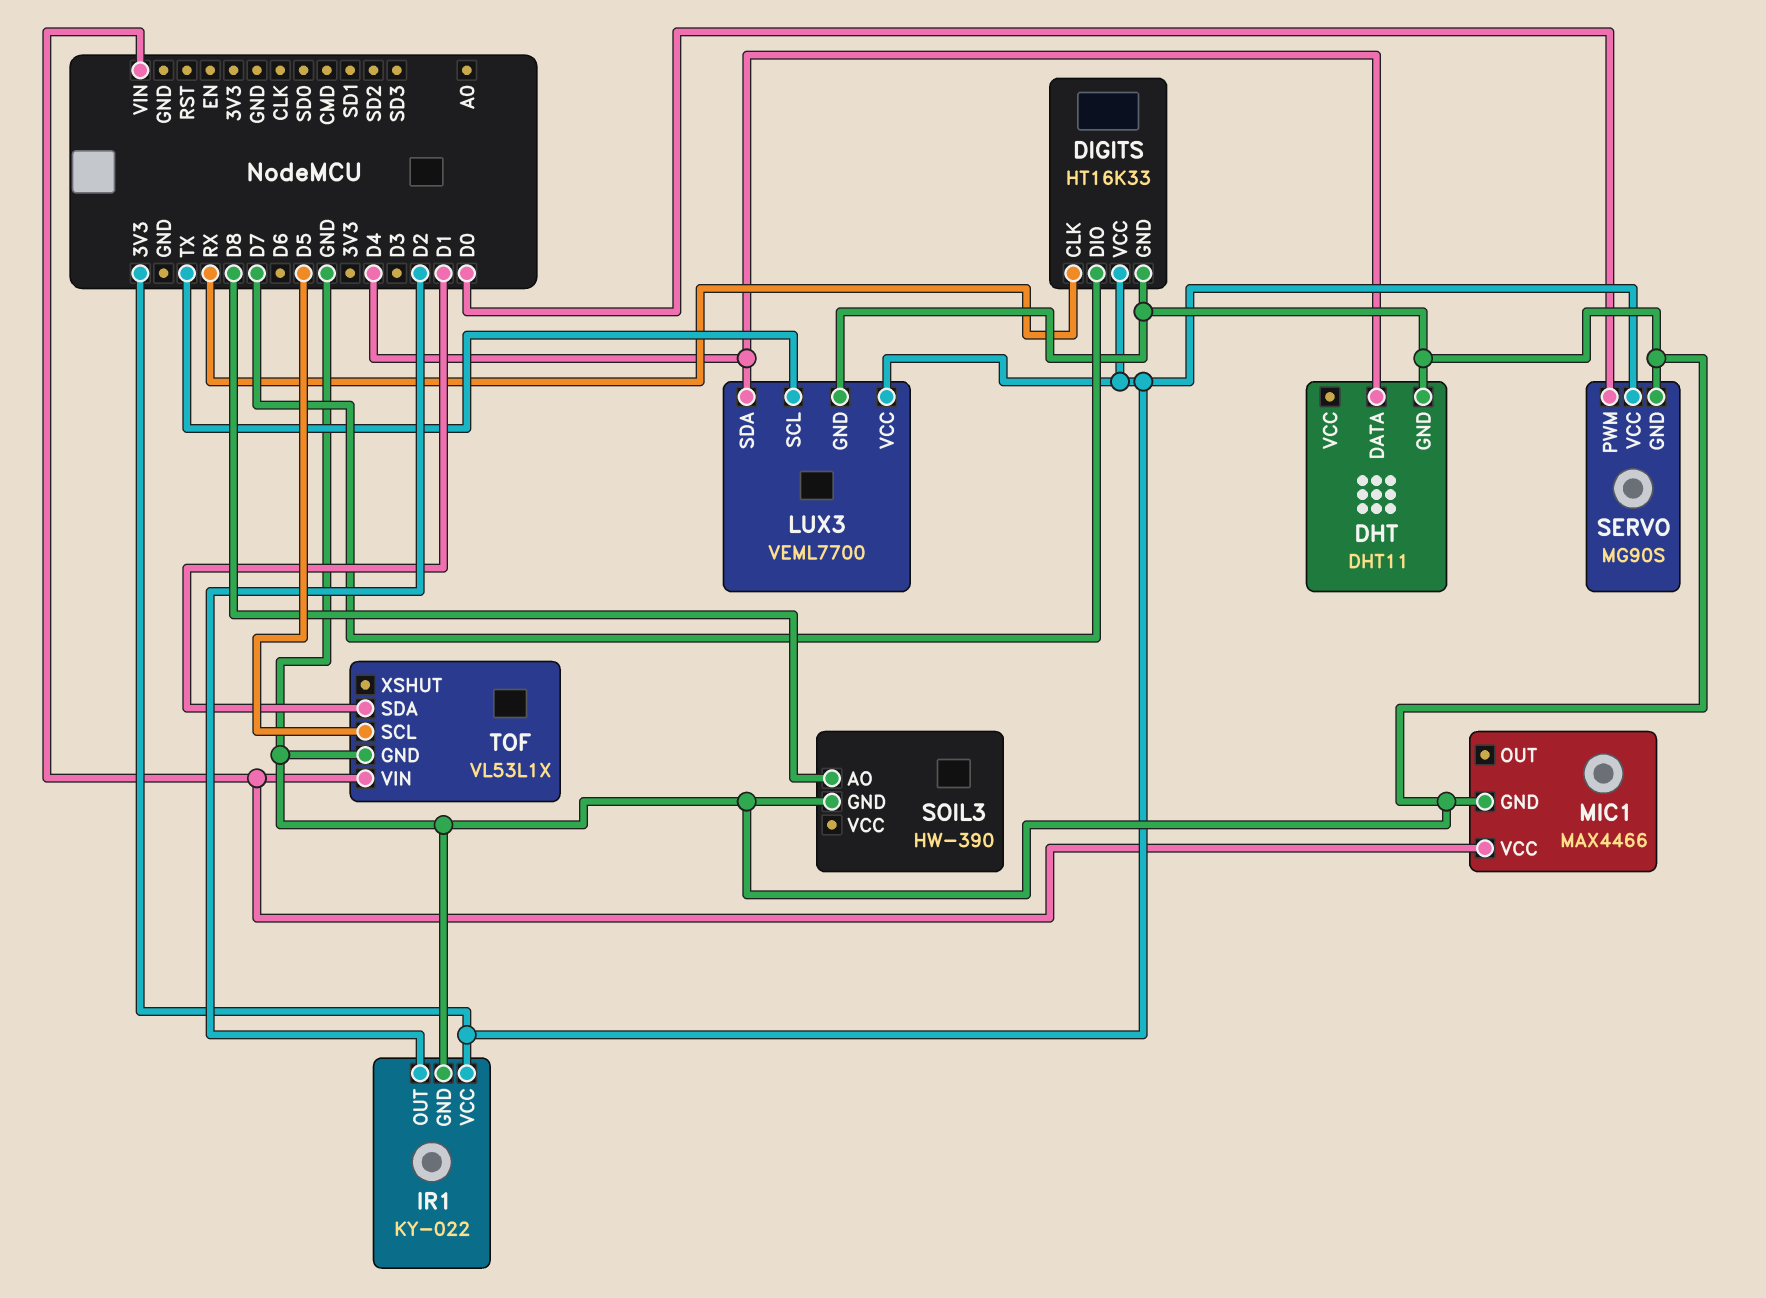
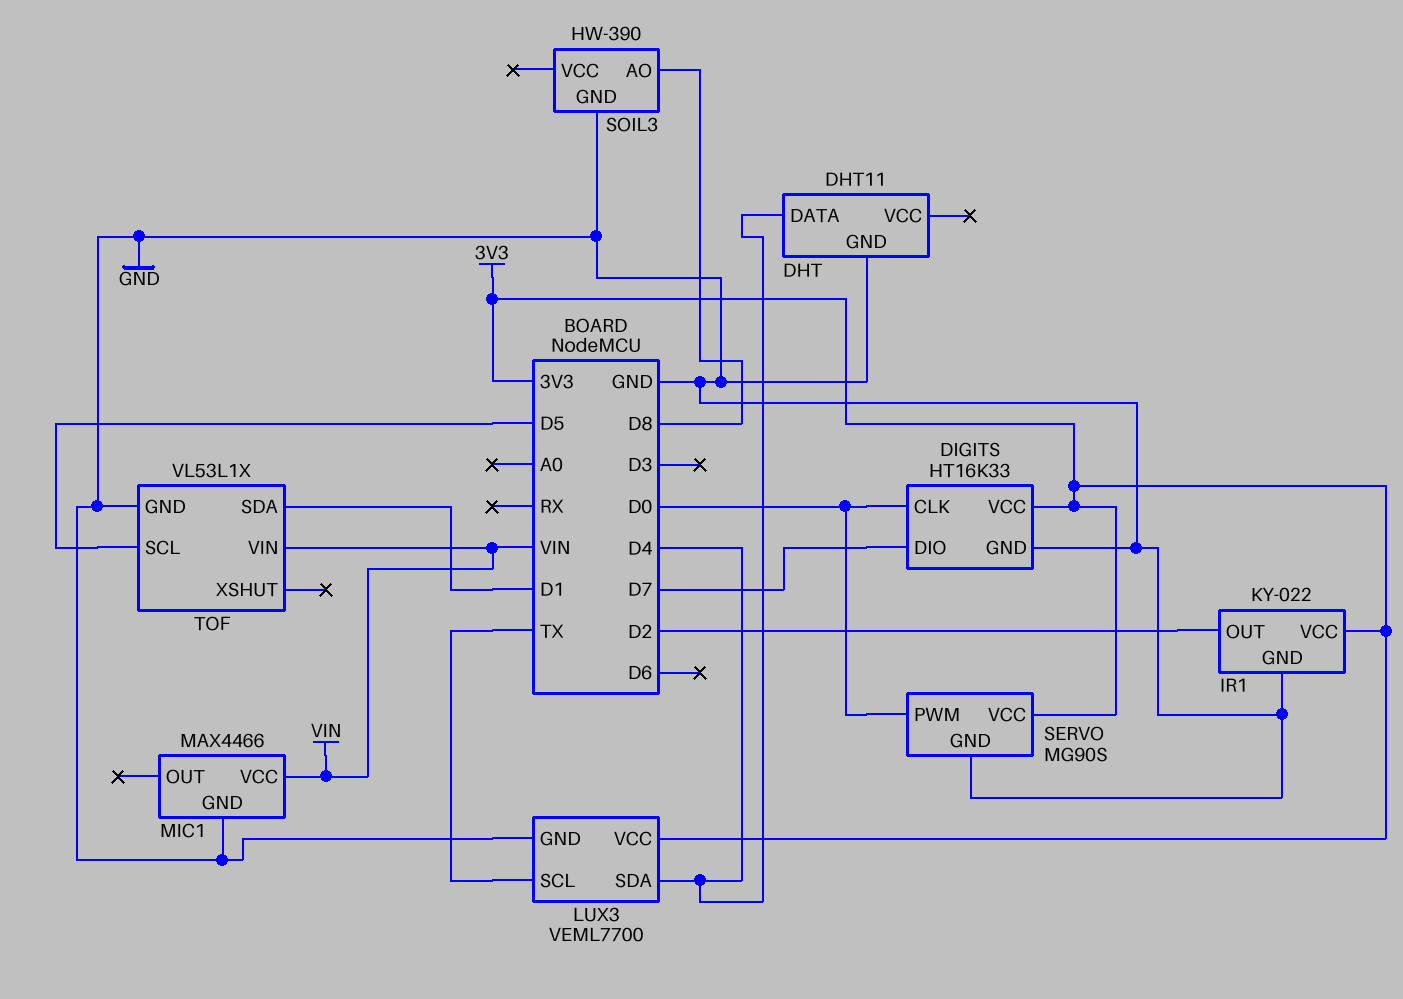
DIGITS pin CLK: RX -> D0

